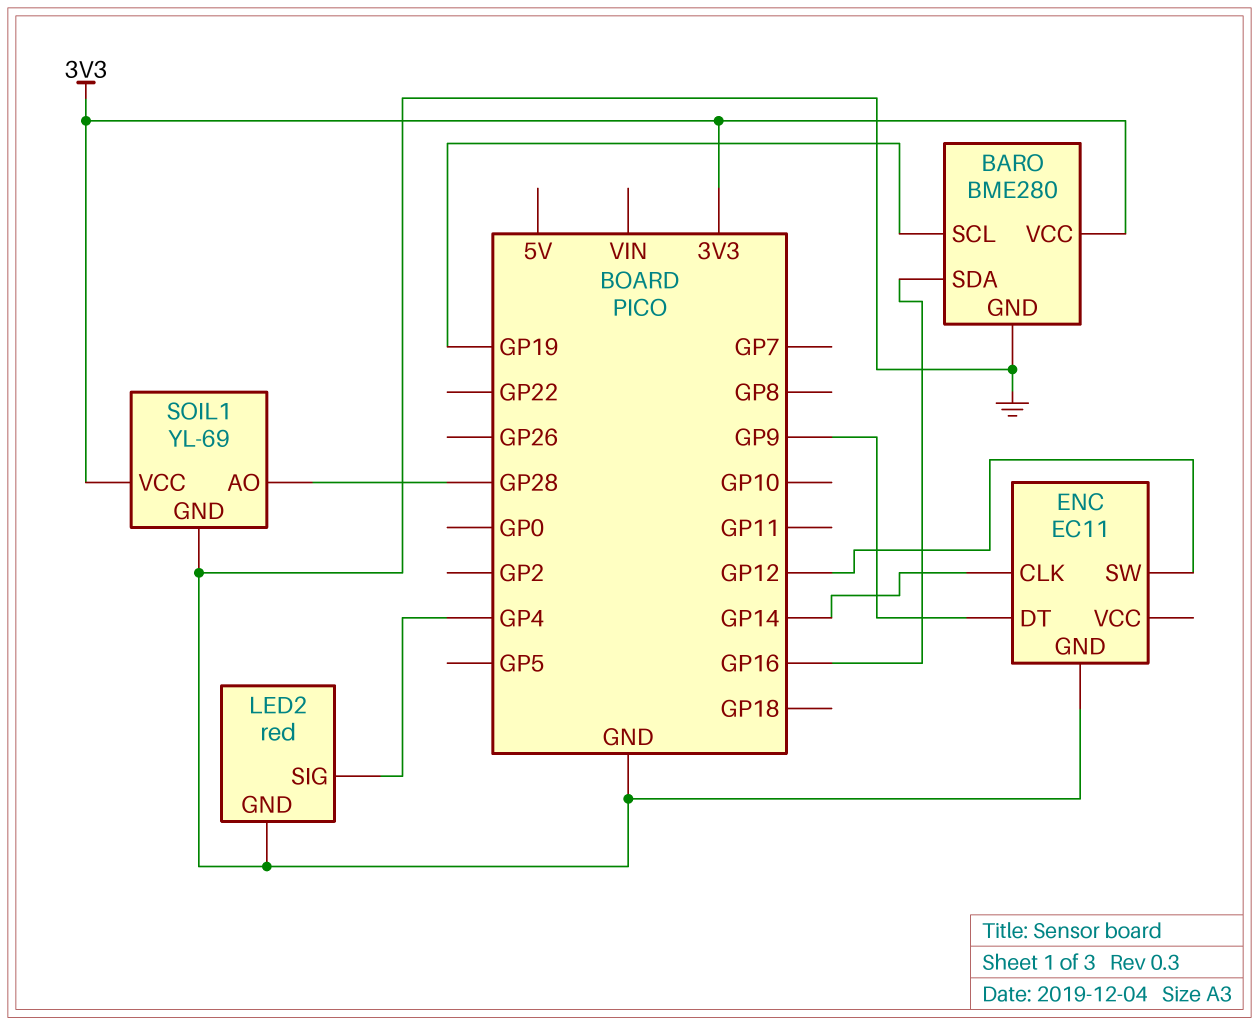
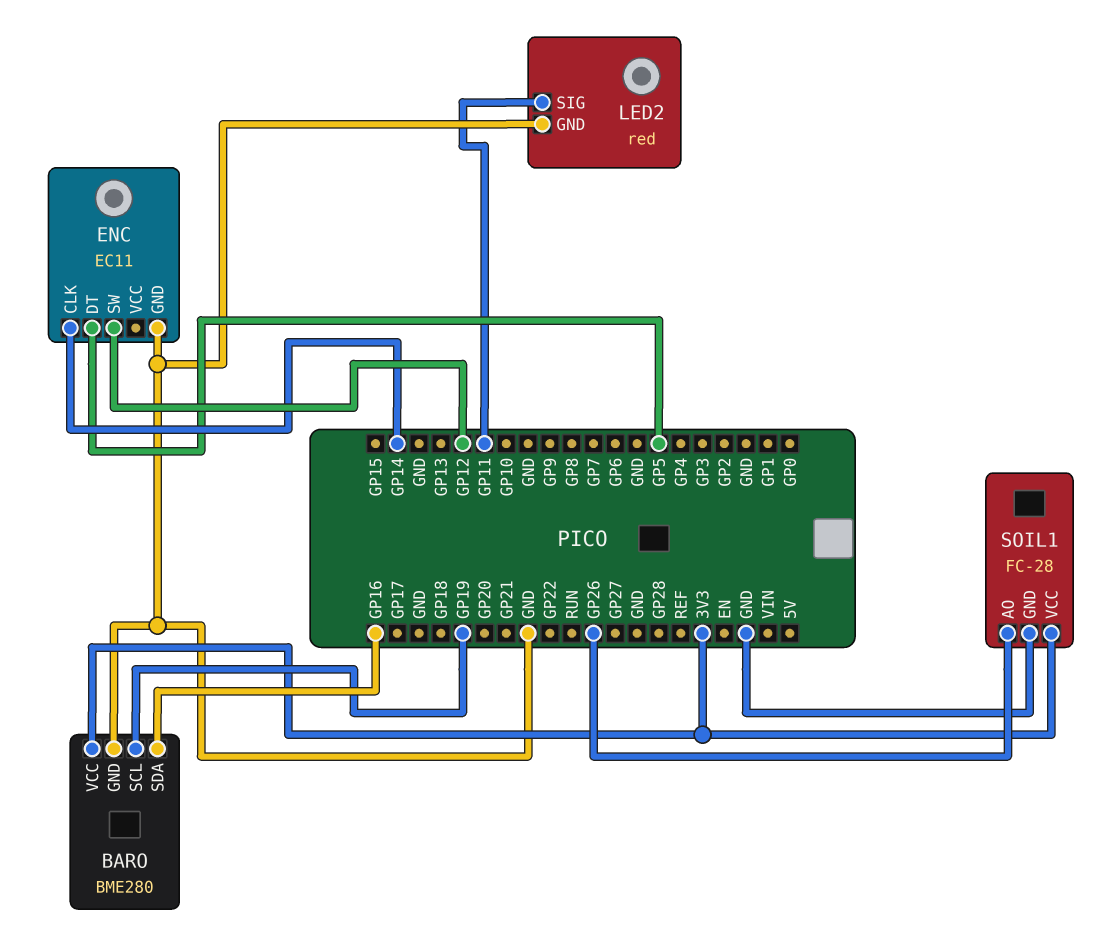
ENC pin DT: GP9 -> GP5
LED2 pin SIG: GP4 -> GP11
SOIL1: YL-69 -> FC-28
SOIL1 pin AO: GP28 -> GP26

